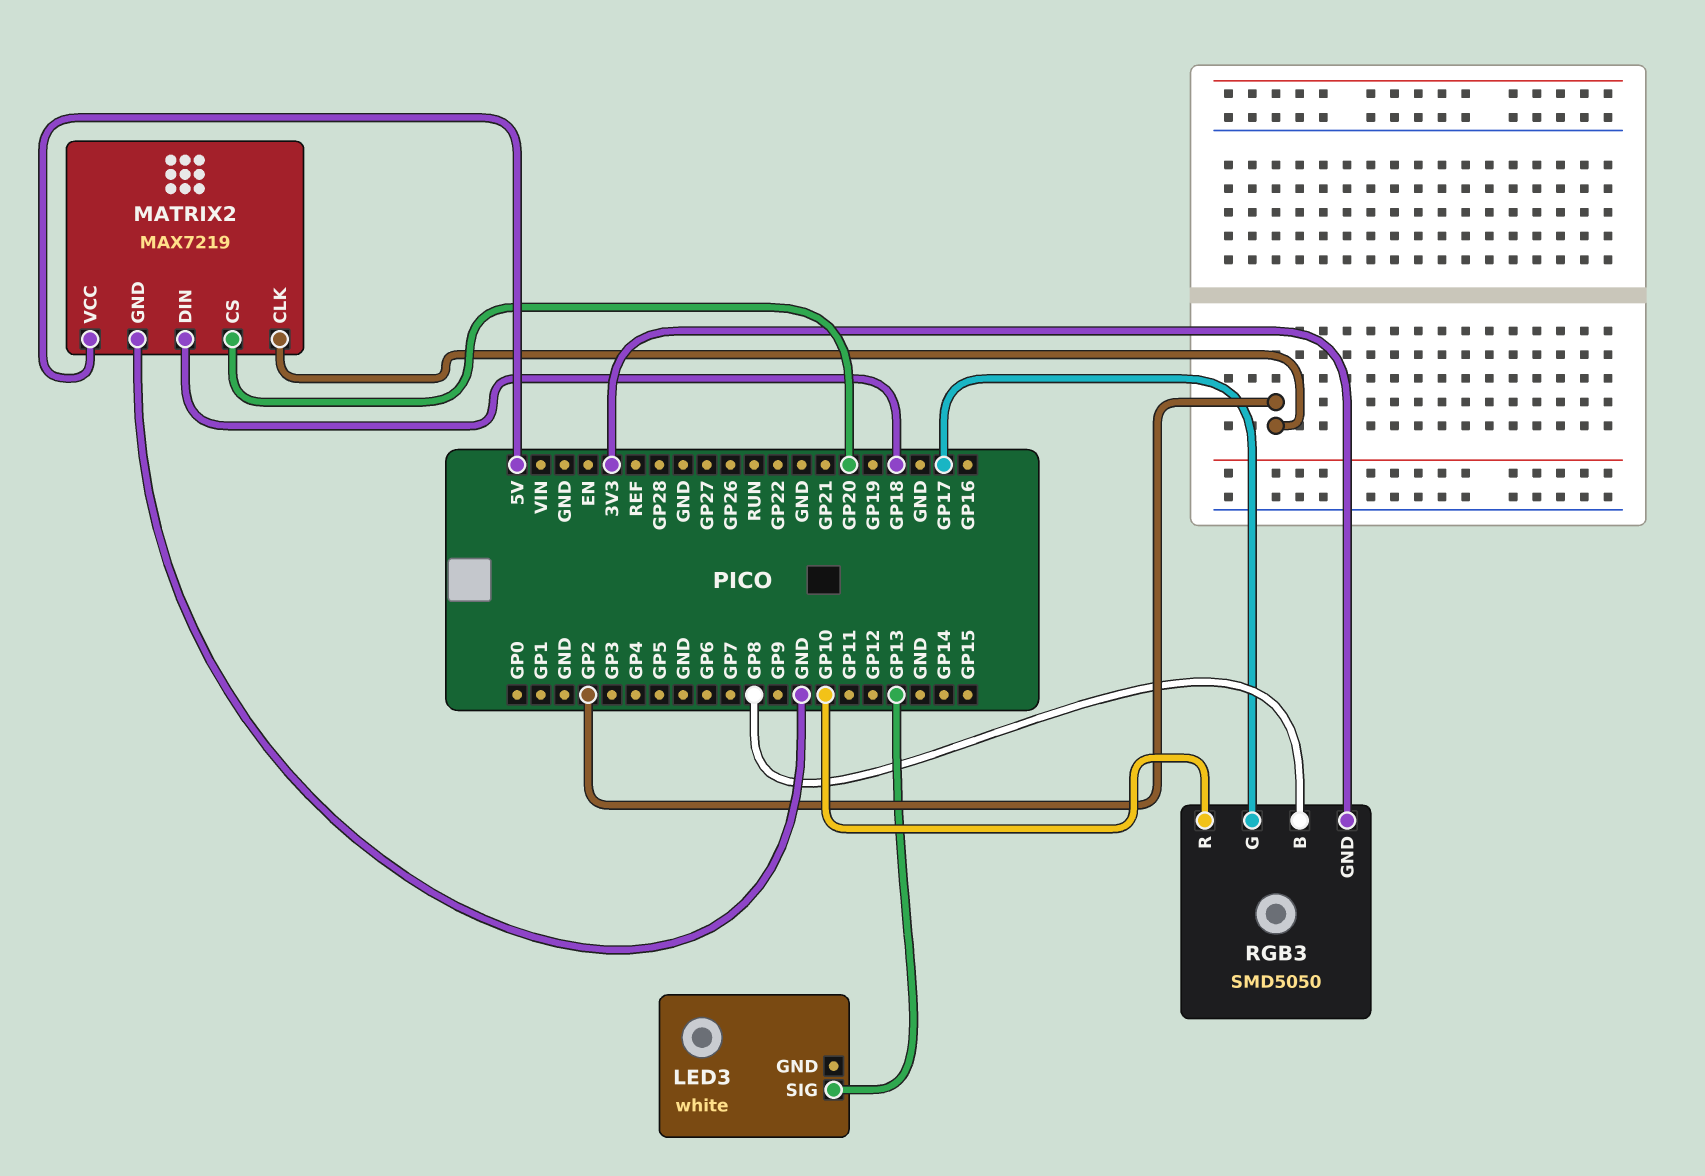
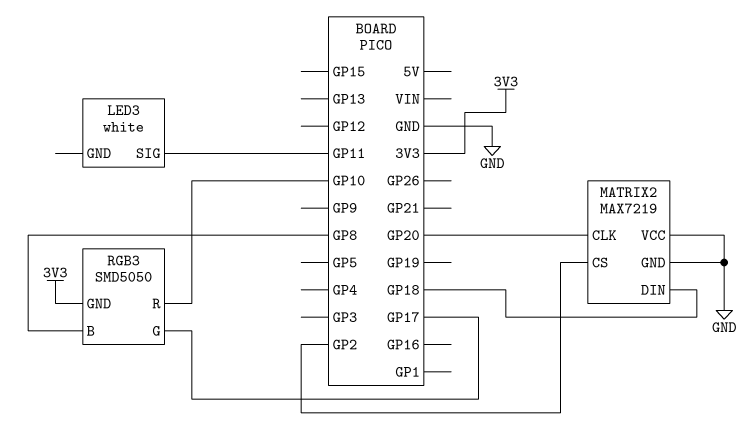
LED3 pin SIG: GP13 -> GP11
MATRIX2 pin CLK: GP2 -> GP20
MATRIX2 pin CS: GP20 -> GP2
MATRIX2 pin VCC: 5V -> GND

